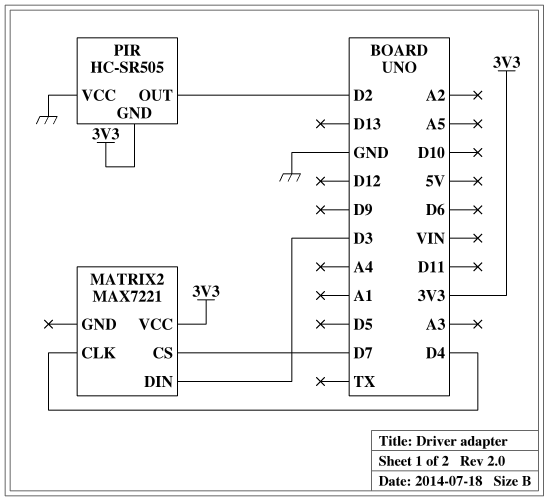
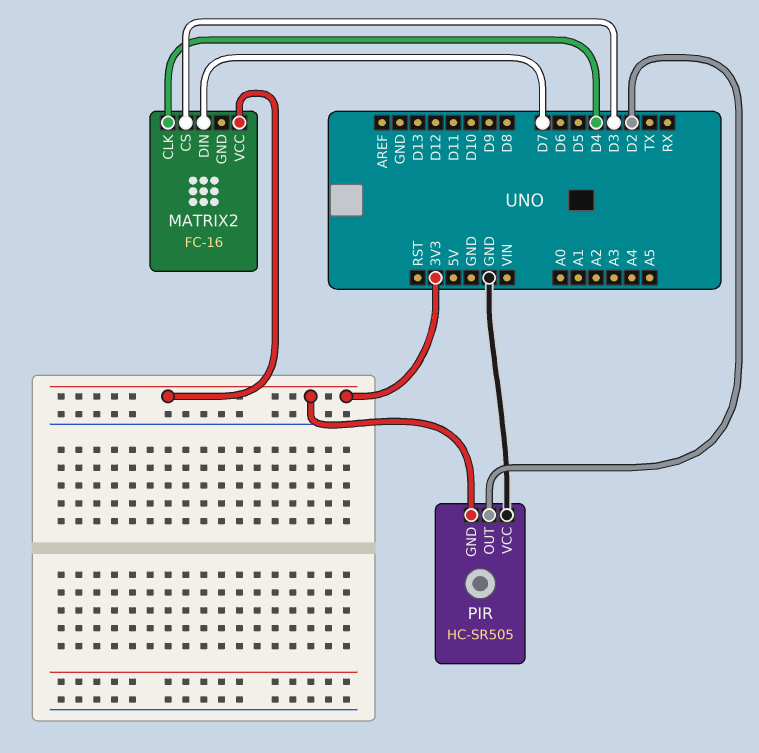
MATRIX2: MAX7221 -> FC-16
MATRIX2 pin CS: D7 -> D3
MATRIX2 pin DIN: D3 -> D7

